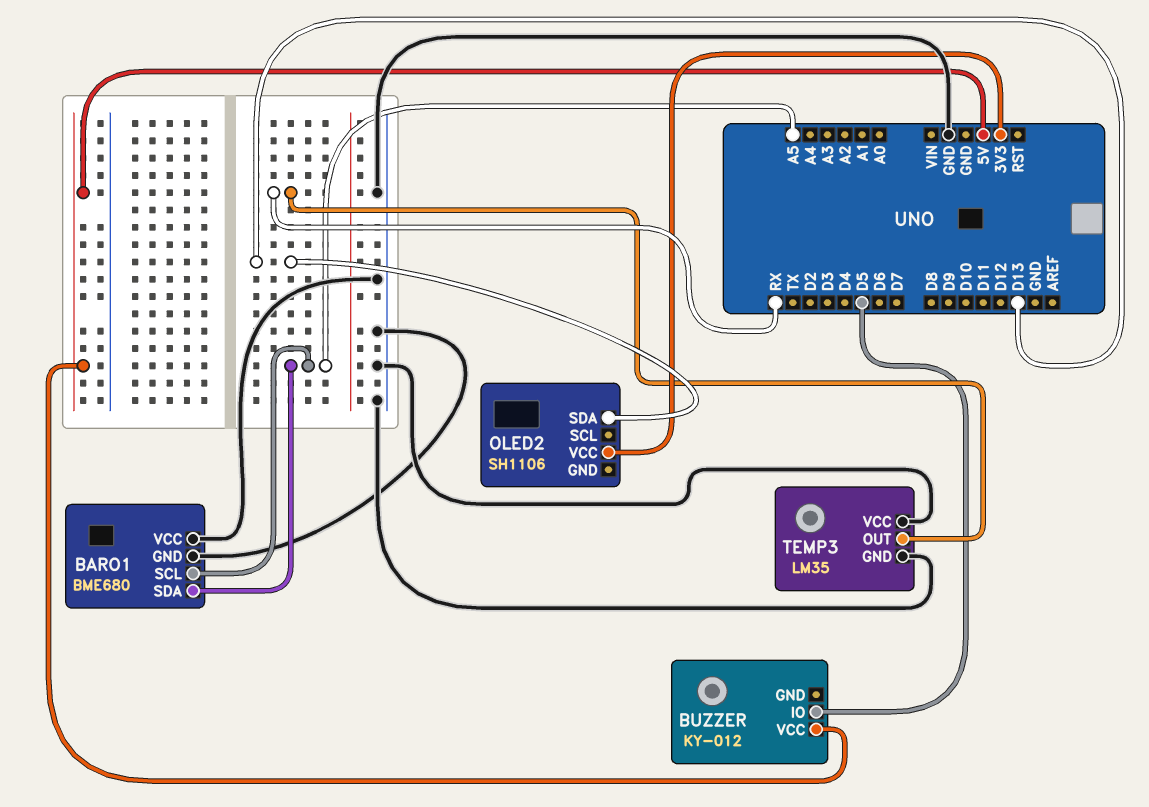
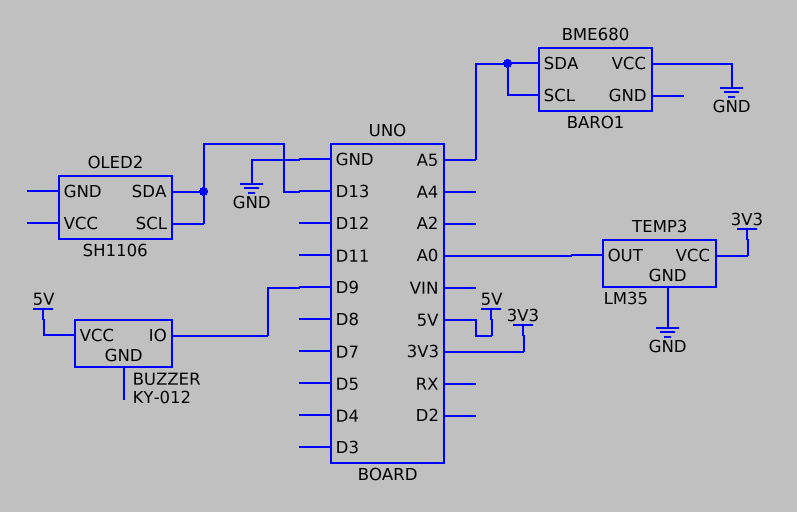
BARO1 pin GND: GND -> none
BUZZER pin IO: D5 -> D9
OLED2 pin SCL: none -> D13
OLED2 pin VCC: 3V3 -> none
TEMP3 pin OUT: RX -> A0
TEMP3 pin VCC: GND -> 3V3

